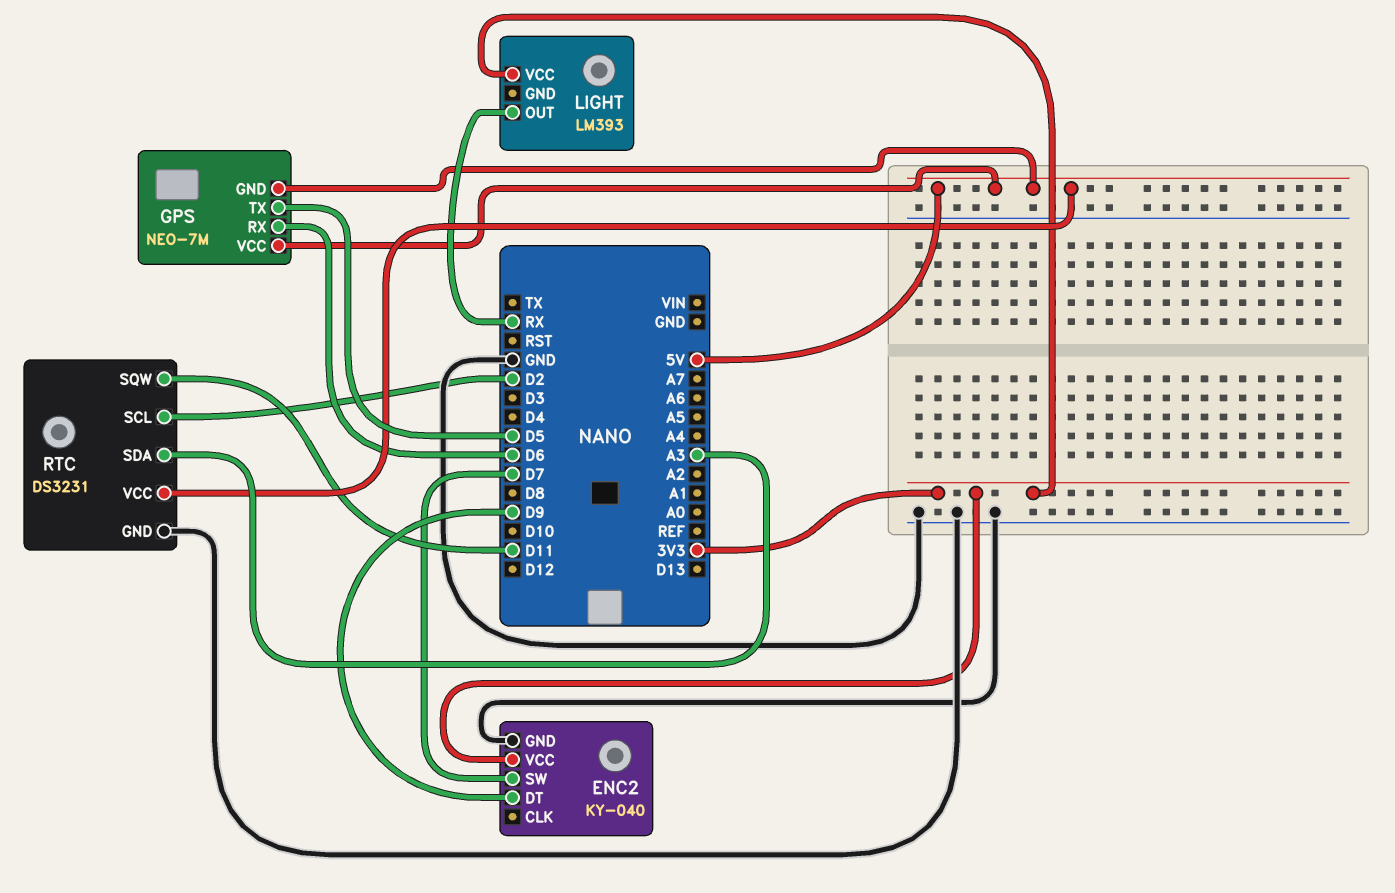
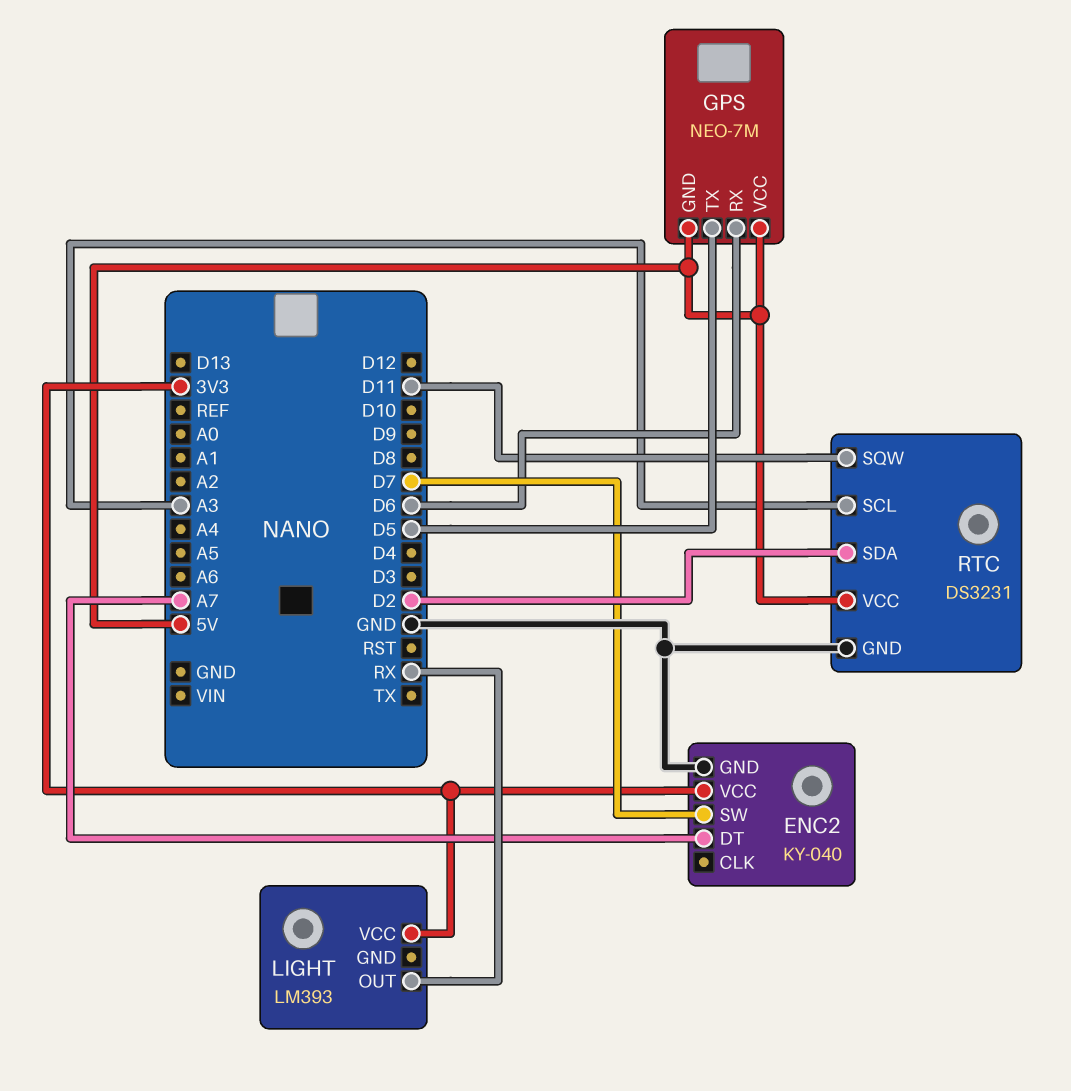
ENC2 pin DT: D9 -> A7
RTC pin SCL: D2 -> A3
RTC pin SDA: A3 -> D2

